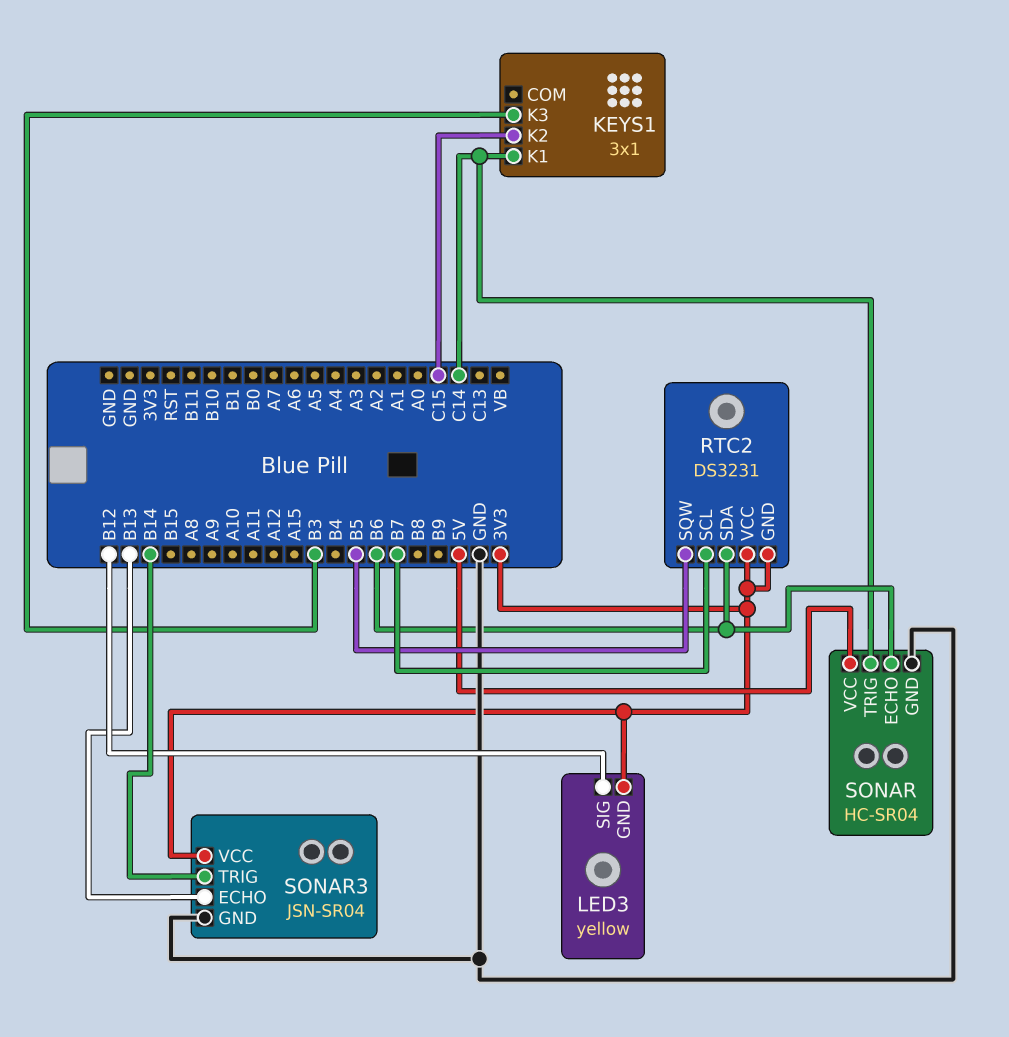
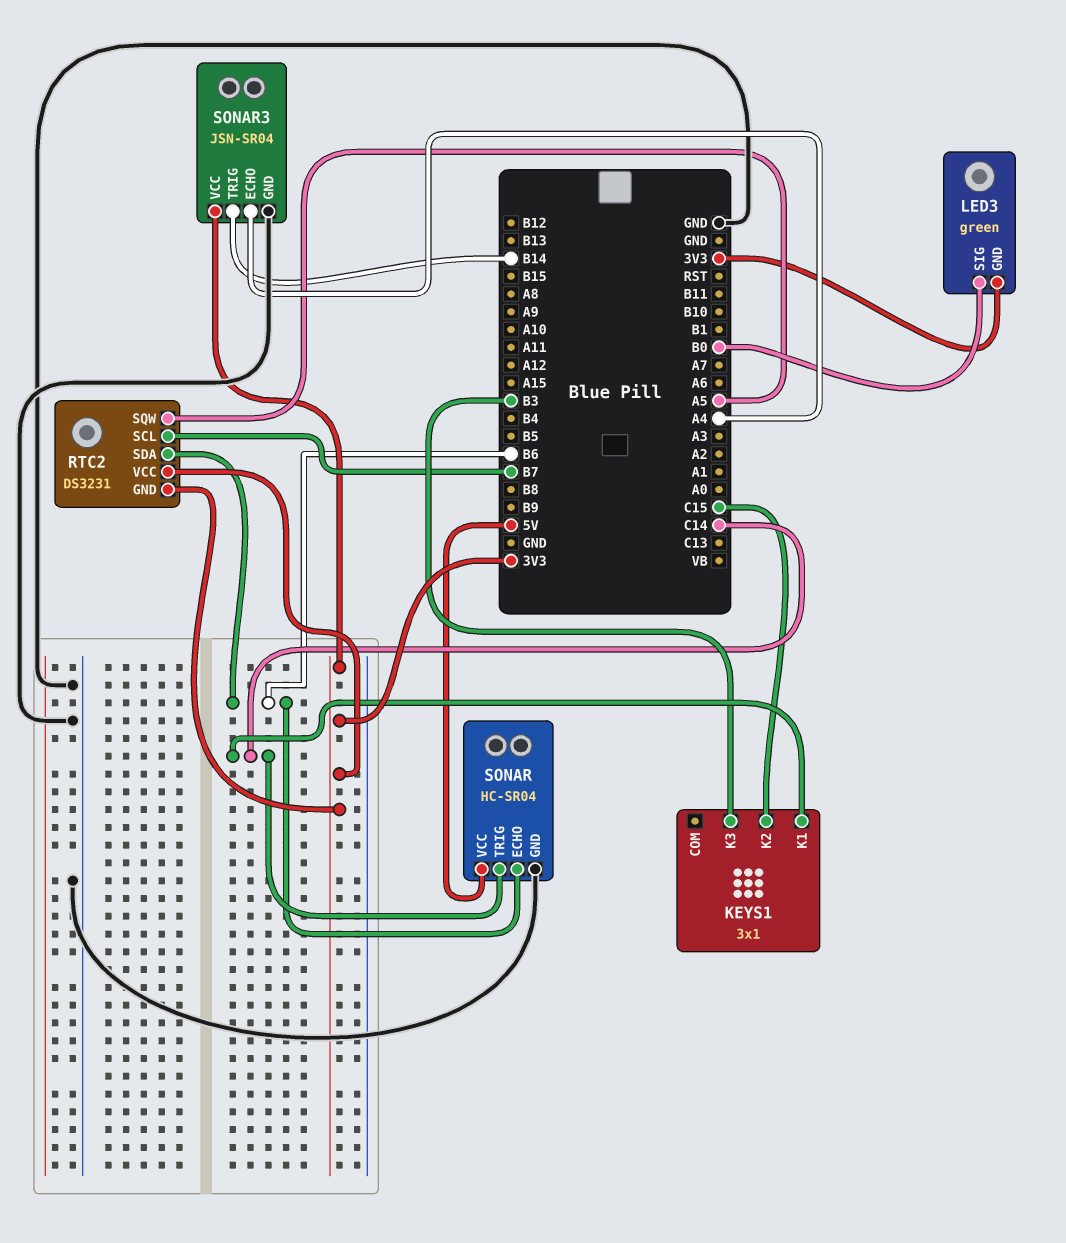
LED3: yellow -> green
LED3 pin SIG: B12 -> B0
RTC2 pin SQW: B5 -> A5
SONAR3 pin ECHO: B13 -> A4

